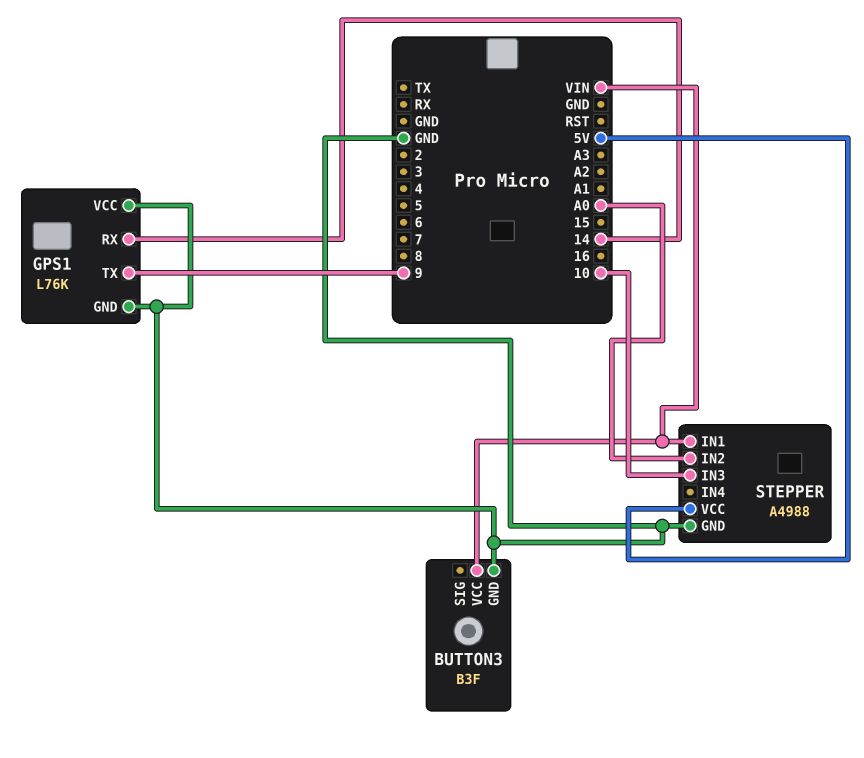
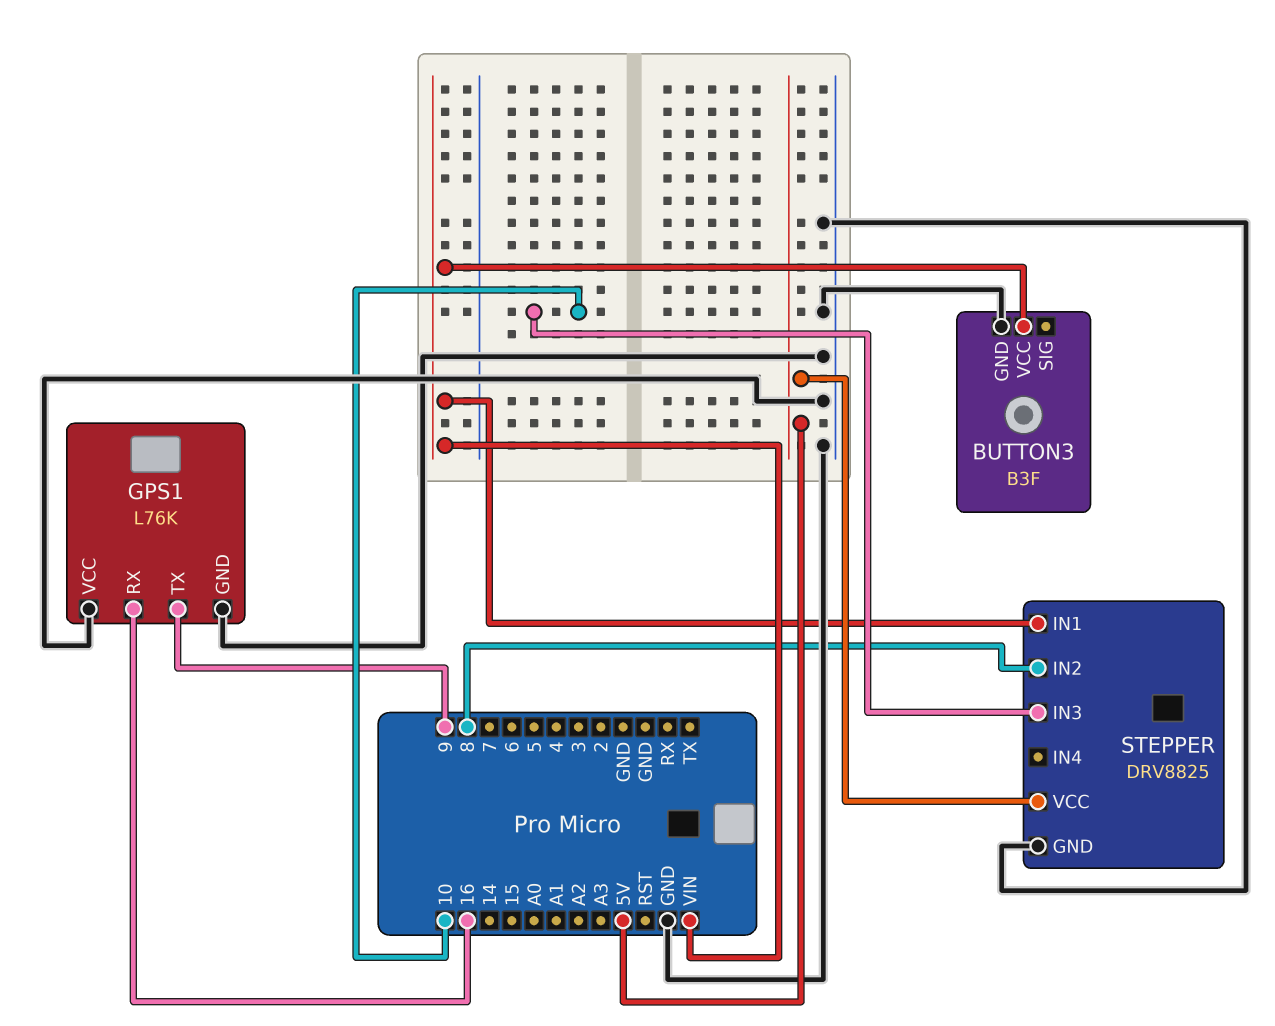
GPS1 pin RX: 14 -> 16
STEPPER: A4988 -> DRV8825
STEPPER pin IN2: A0 -> 8

